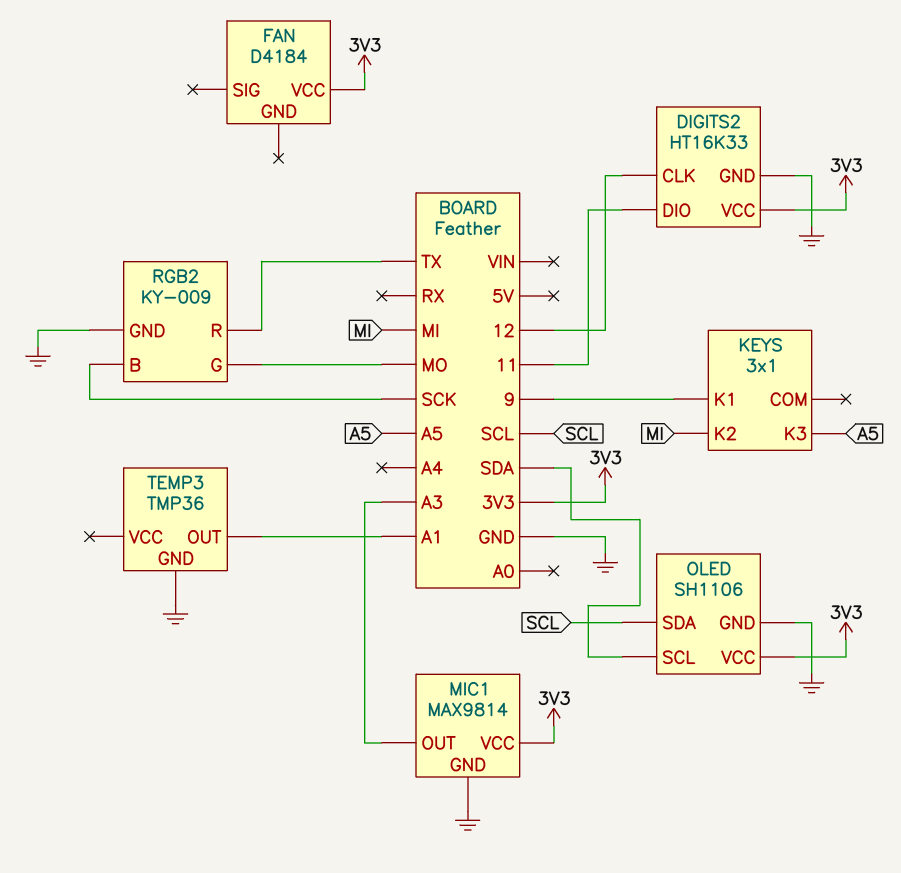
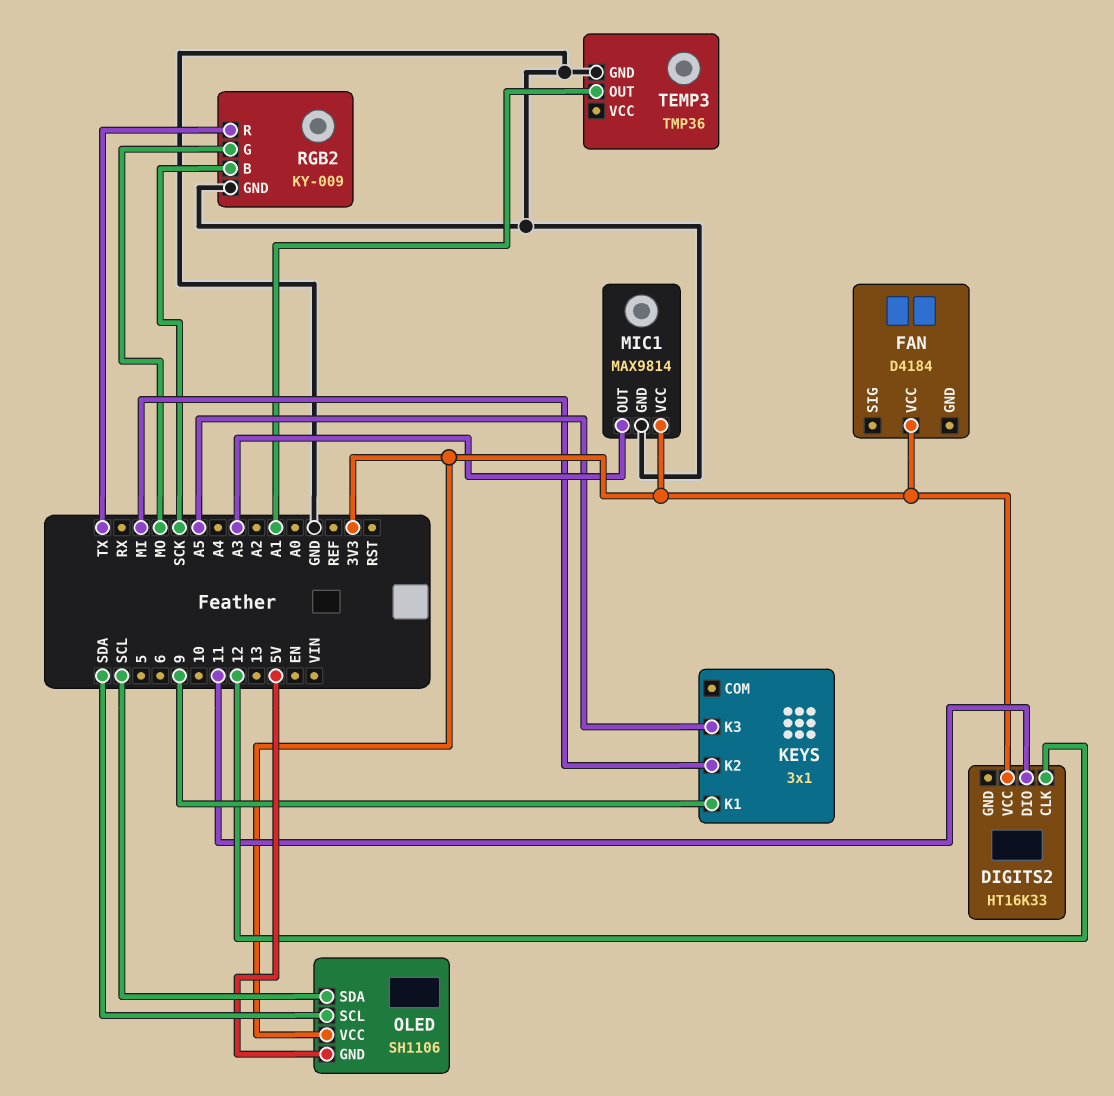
DIGITS2 pin GND: GND -> none
OLED pin GND: GND -> 5V

